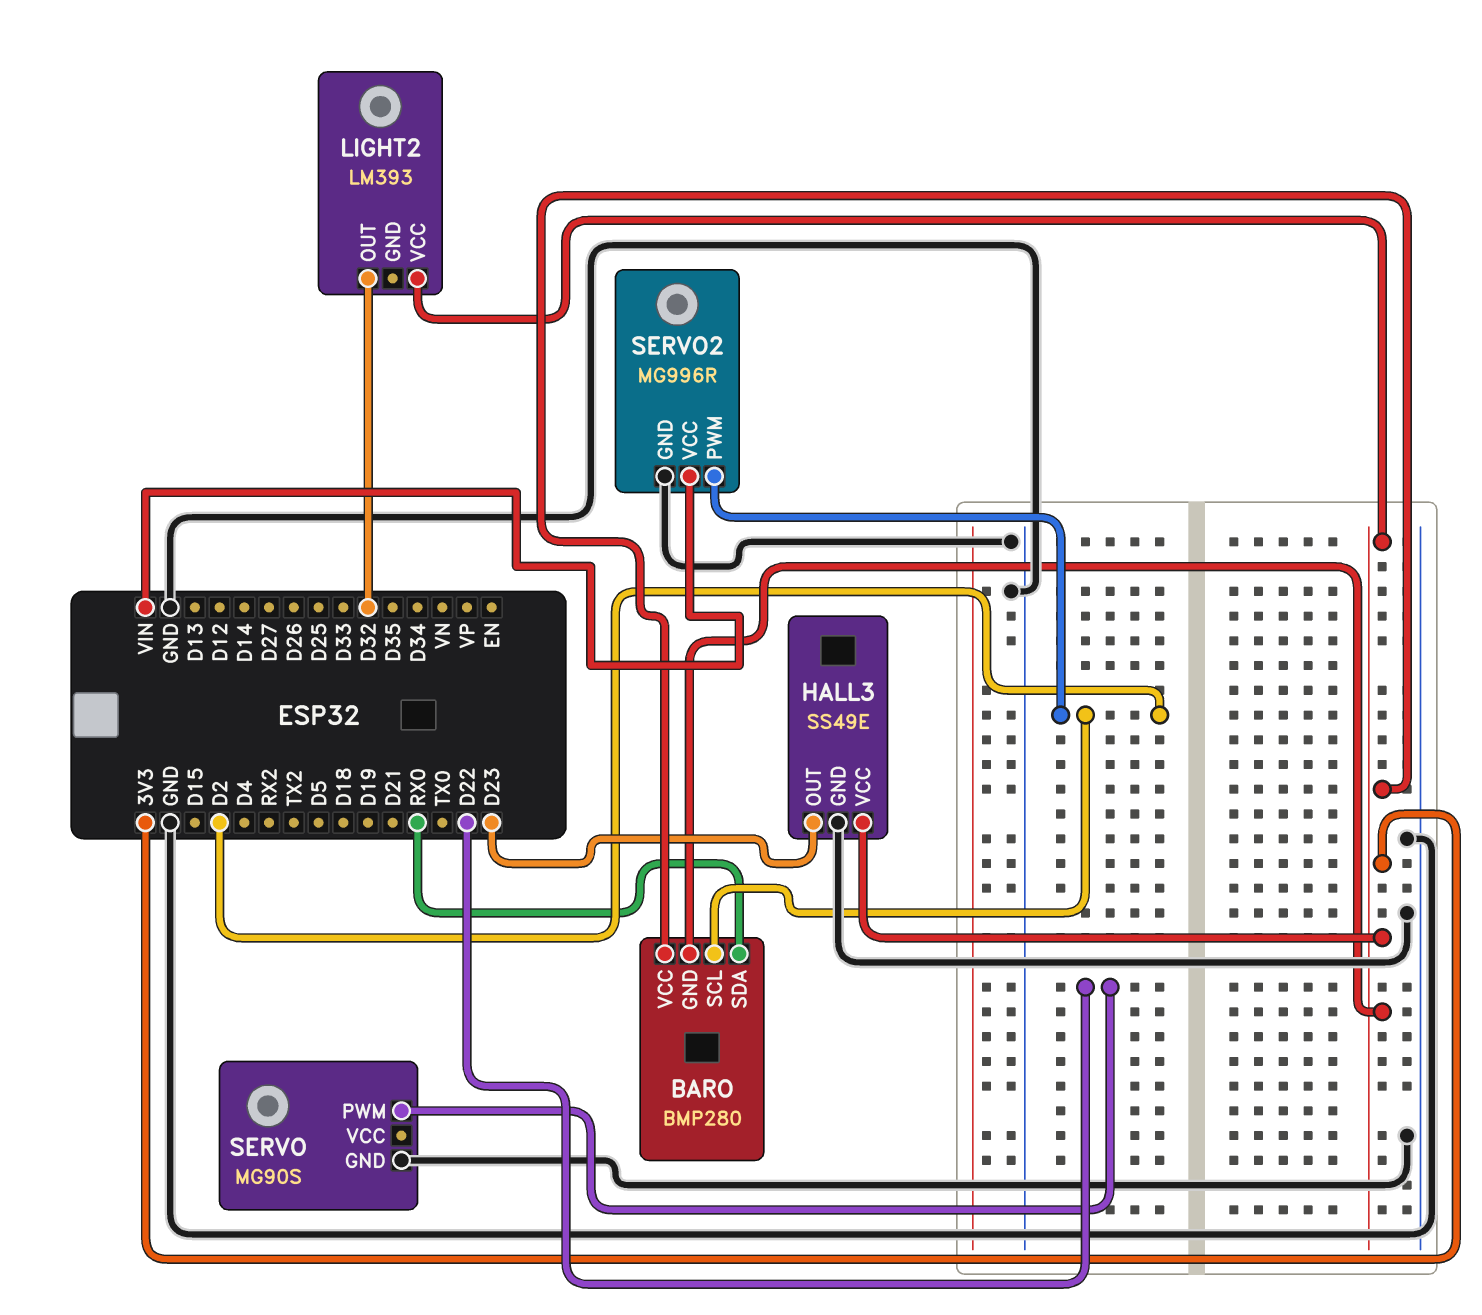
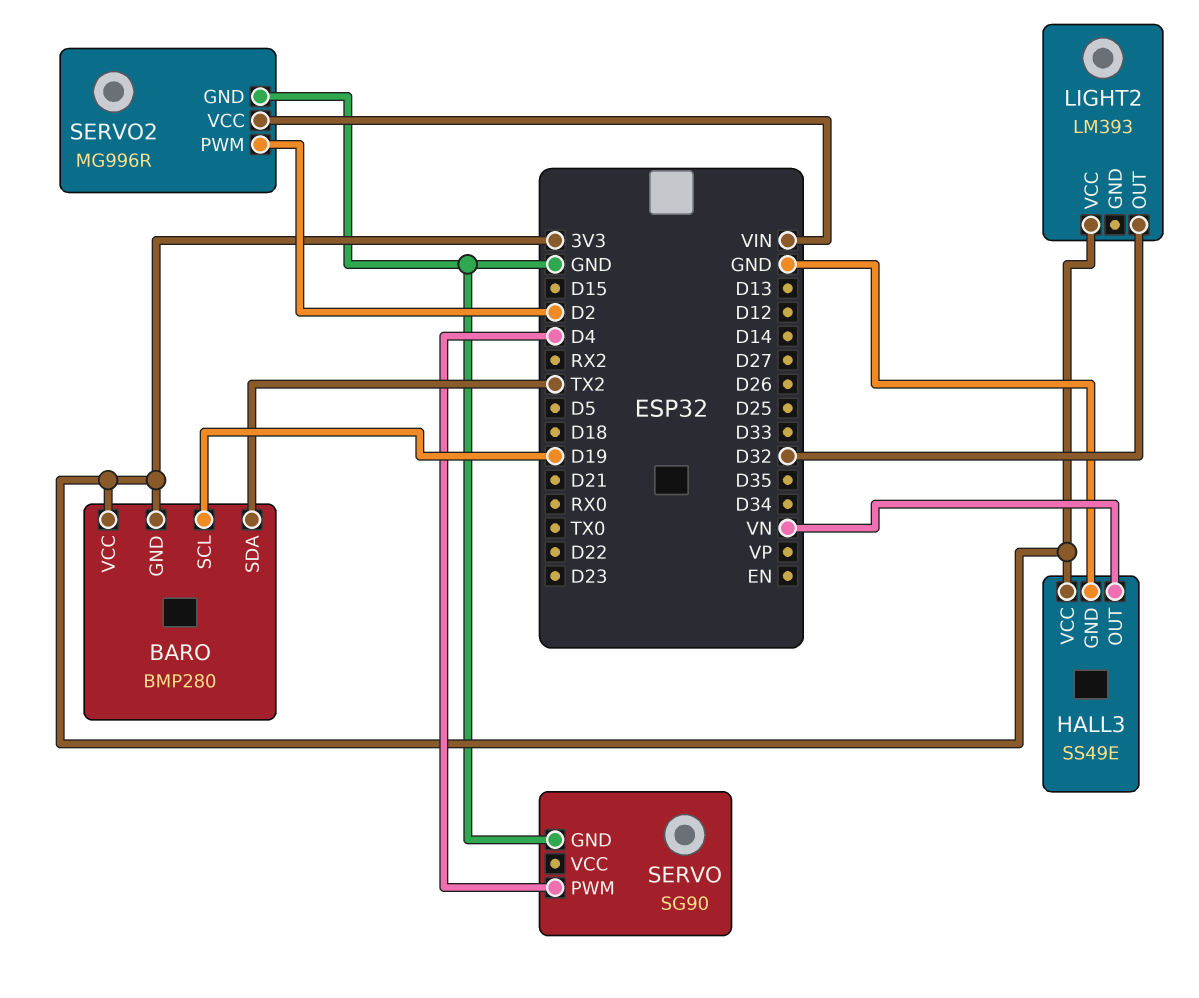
BARO pin SCL: D2 -> D19
BARO pin SDA: RX0 -> TX2
HALL3 pin OUT: D23 -> VN
SERVO: MG90S -> SG90
SERVO pin PWM: D22 -> D4

